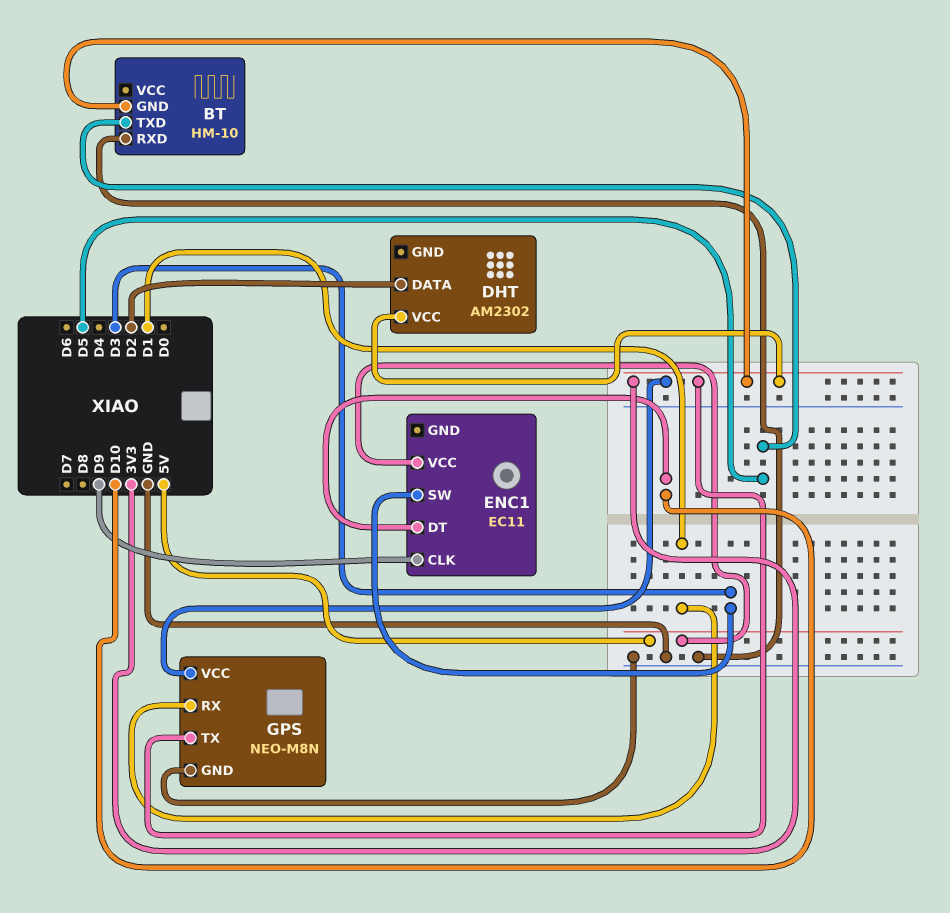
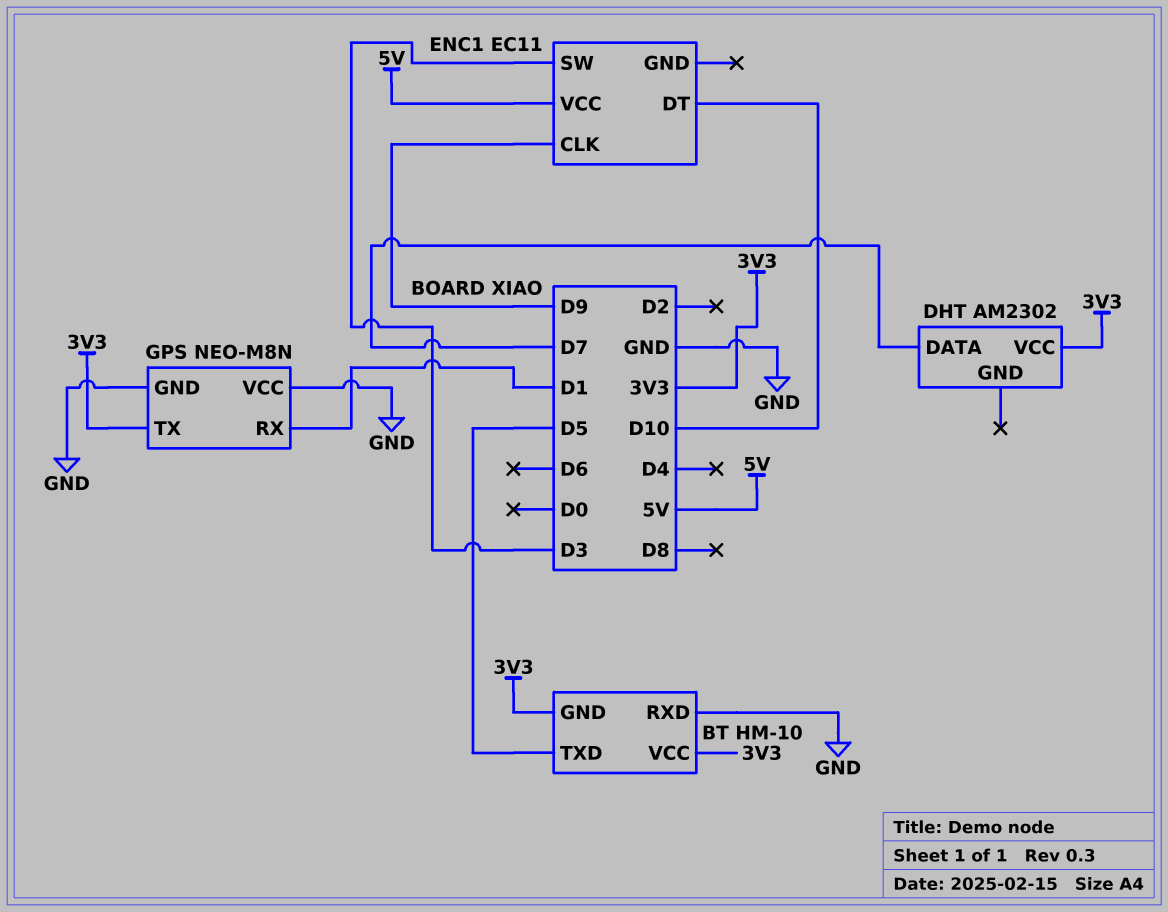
BT pin VCC: none -> 3V3
DHT pin DATA: D2 -> D7
GPS pin VCC: 3V3 -> GND

